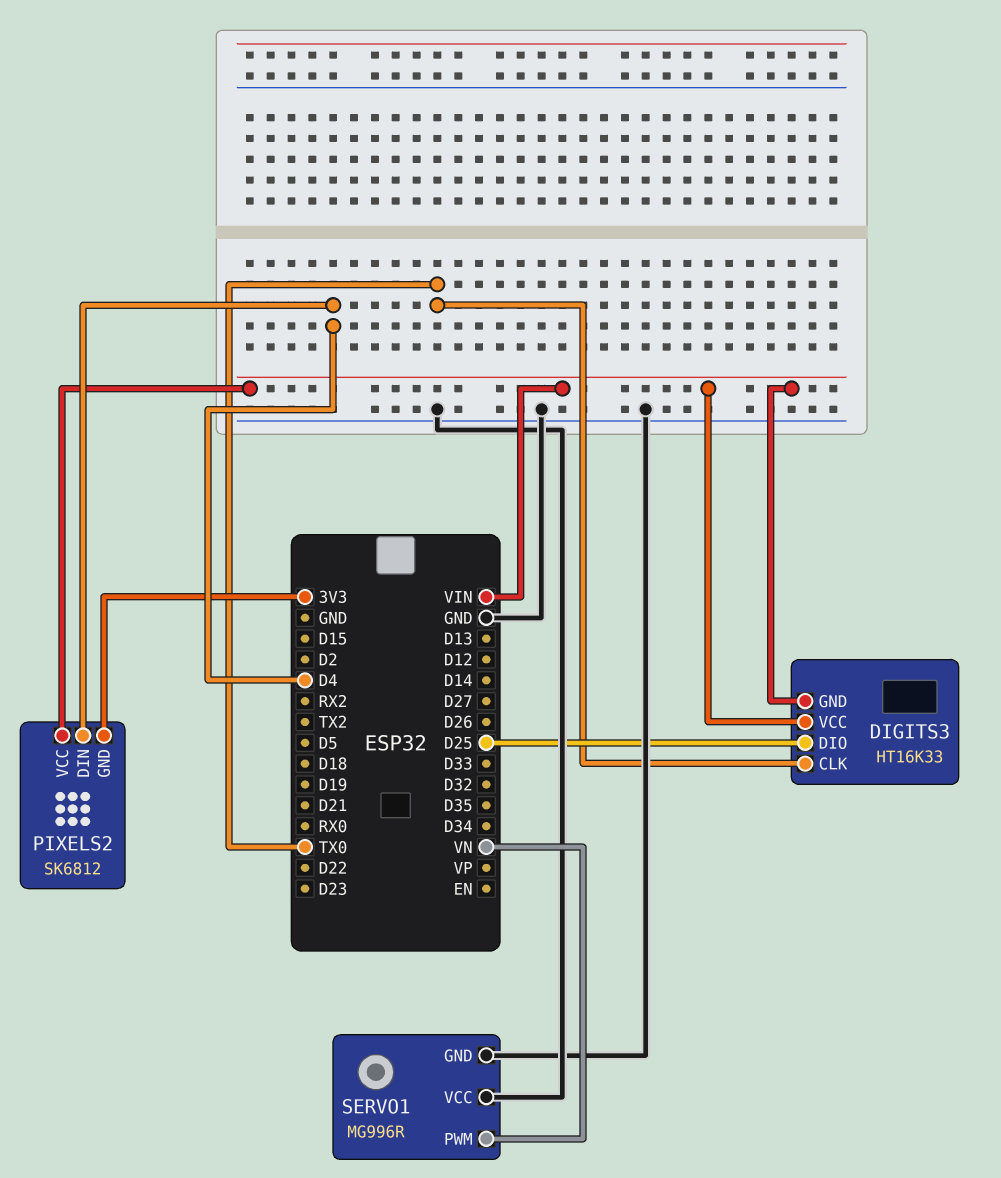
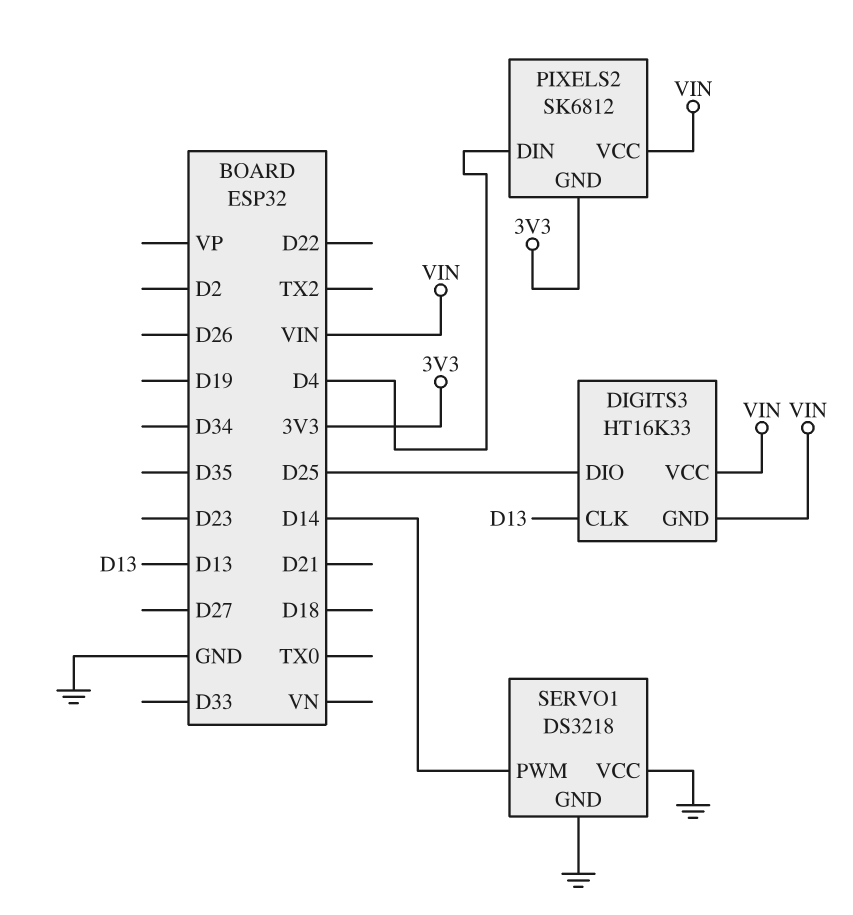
DIGITS3 pin CLK: TX0 -> D13
SERVO1: MG996R -> DS3218
SERVO1 pin PWM: VN -> D14

